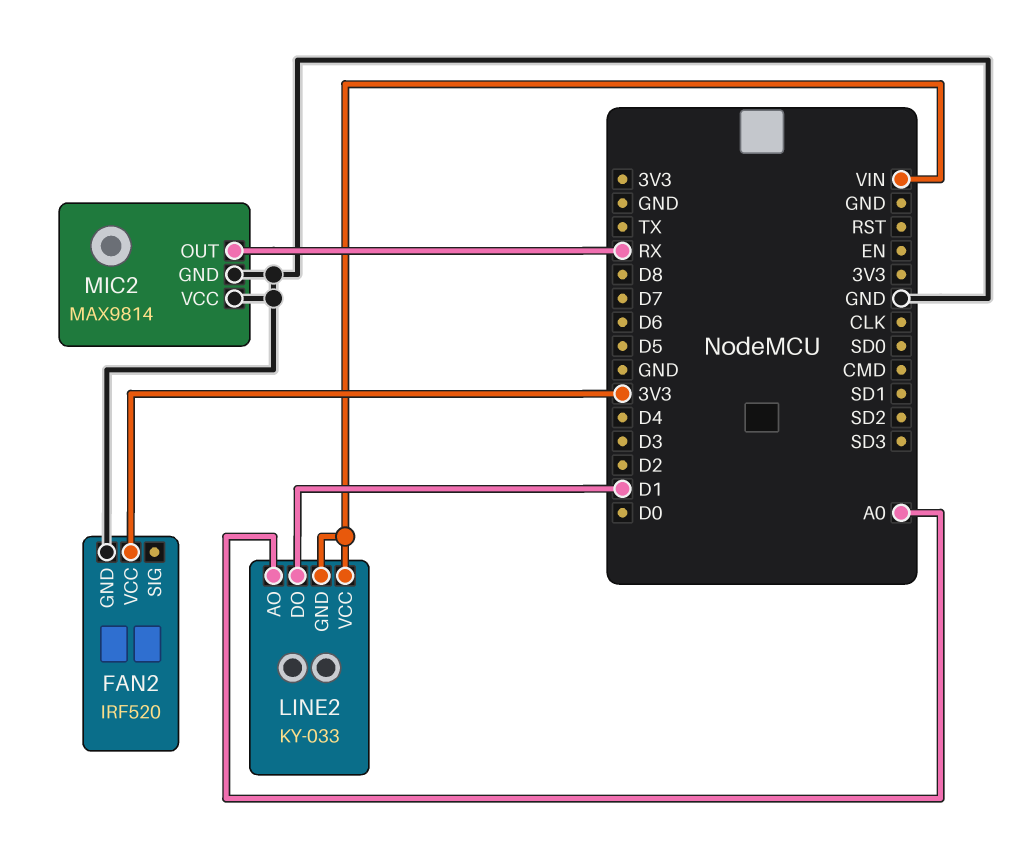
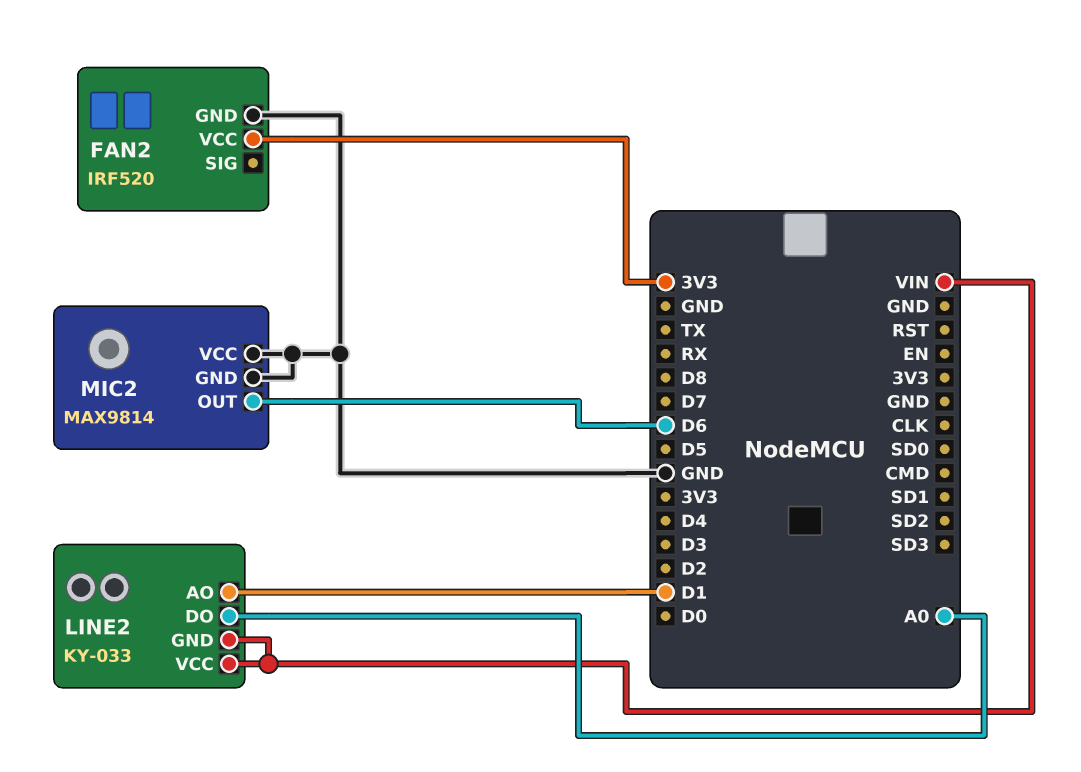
LINE2 pin AO: A0 -> D1
LINE2 pin DO: D1 -> A0
MIC2 pin OUT: RX -> D6

